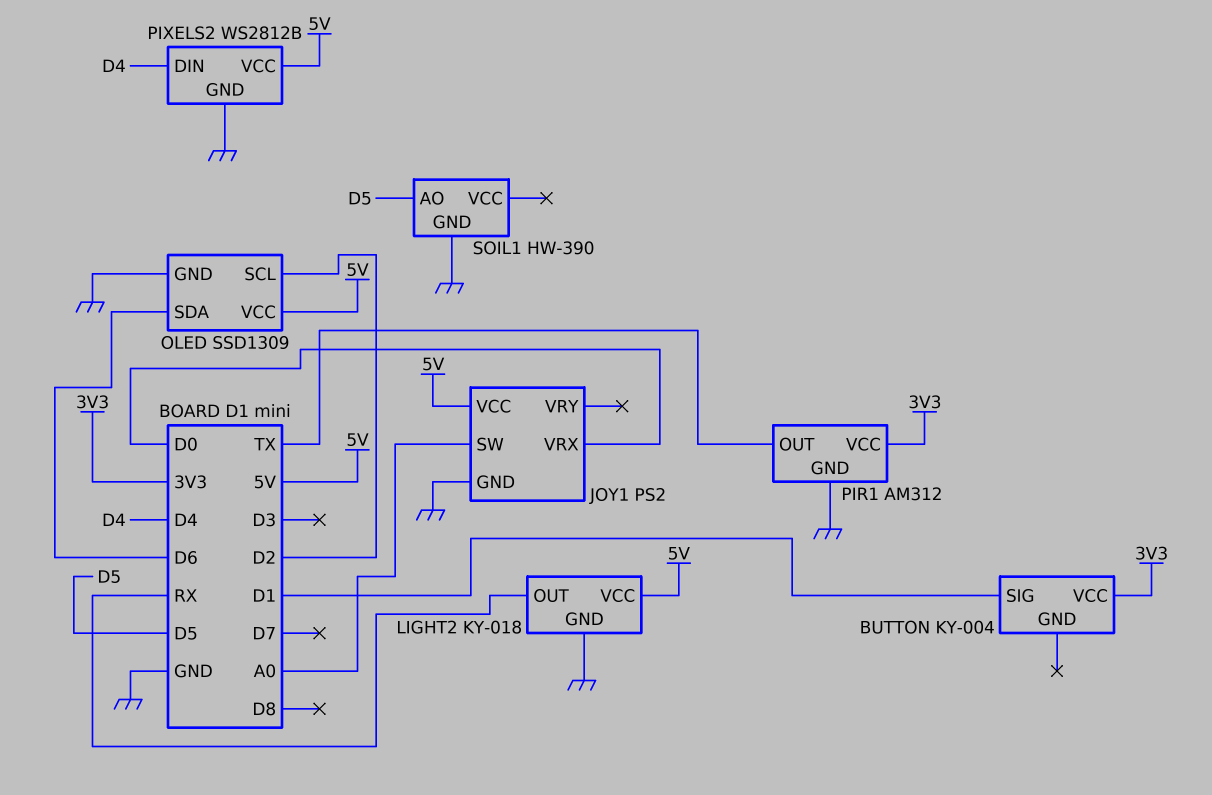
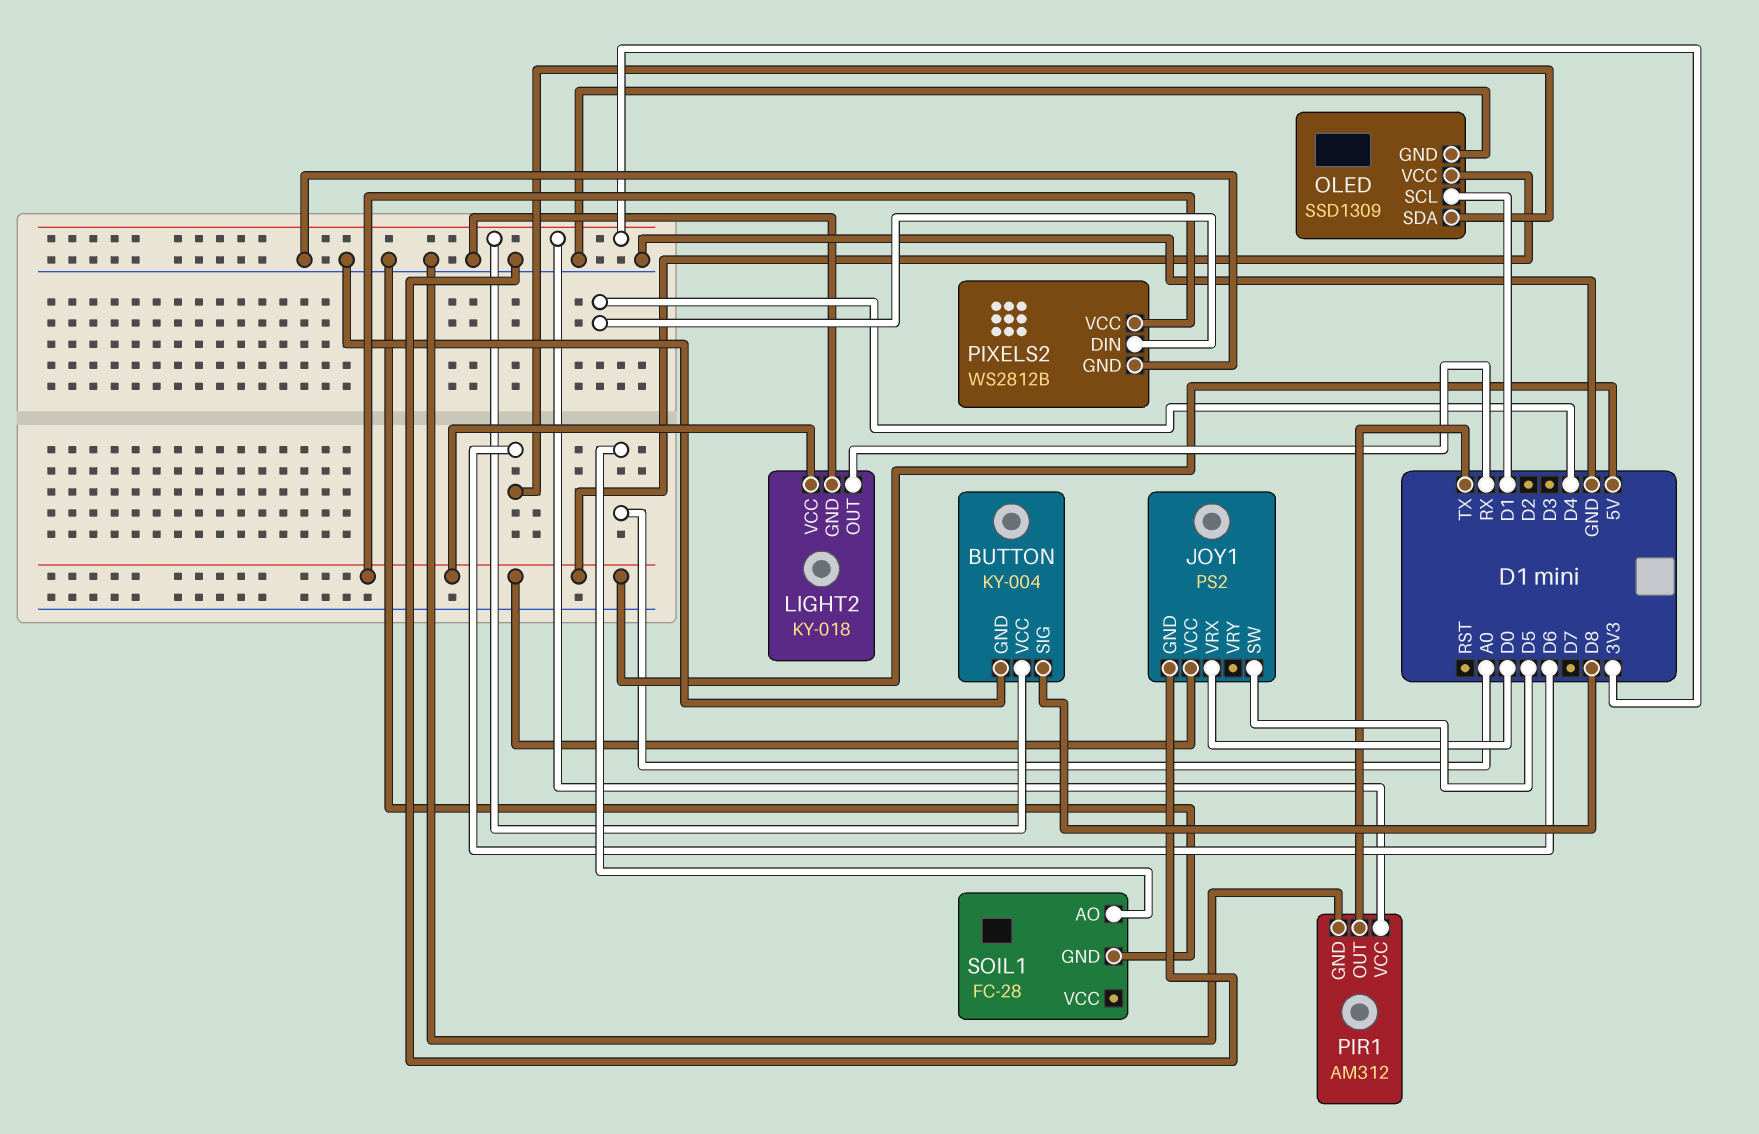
BUTTON pin GND: none -> GND
BUTTON pin SIG: D1 -> D8
JOY1 pin SW: A0 -> D5
OLED pin SCL: D2 -> D1
SOIL1: HW-390 -> FC-28
SOIL1 pin AO: D5 -> A0

